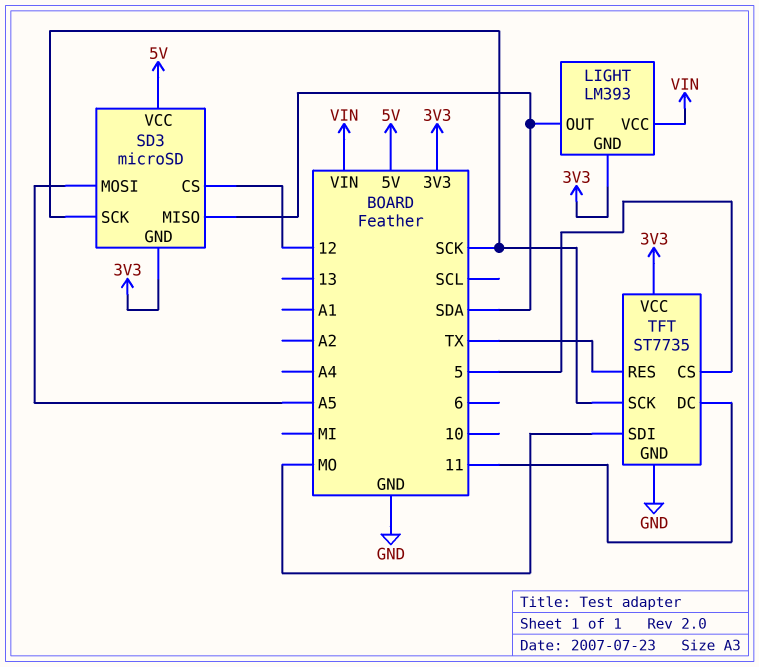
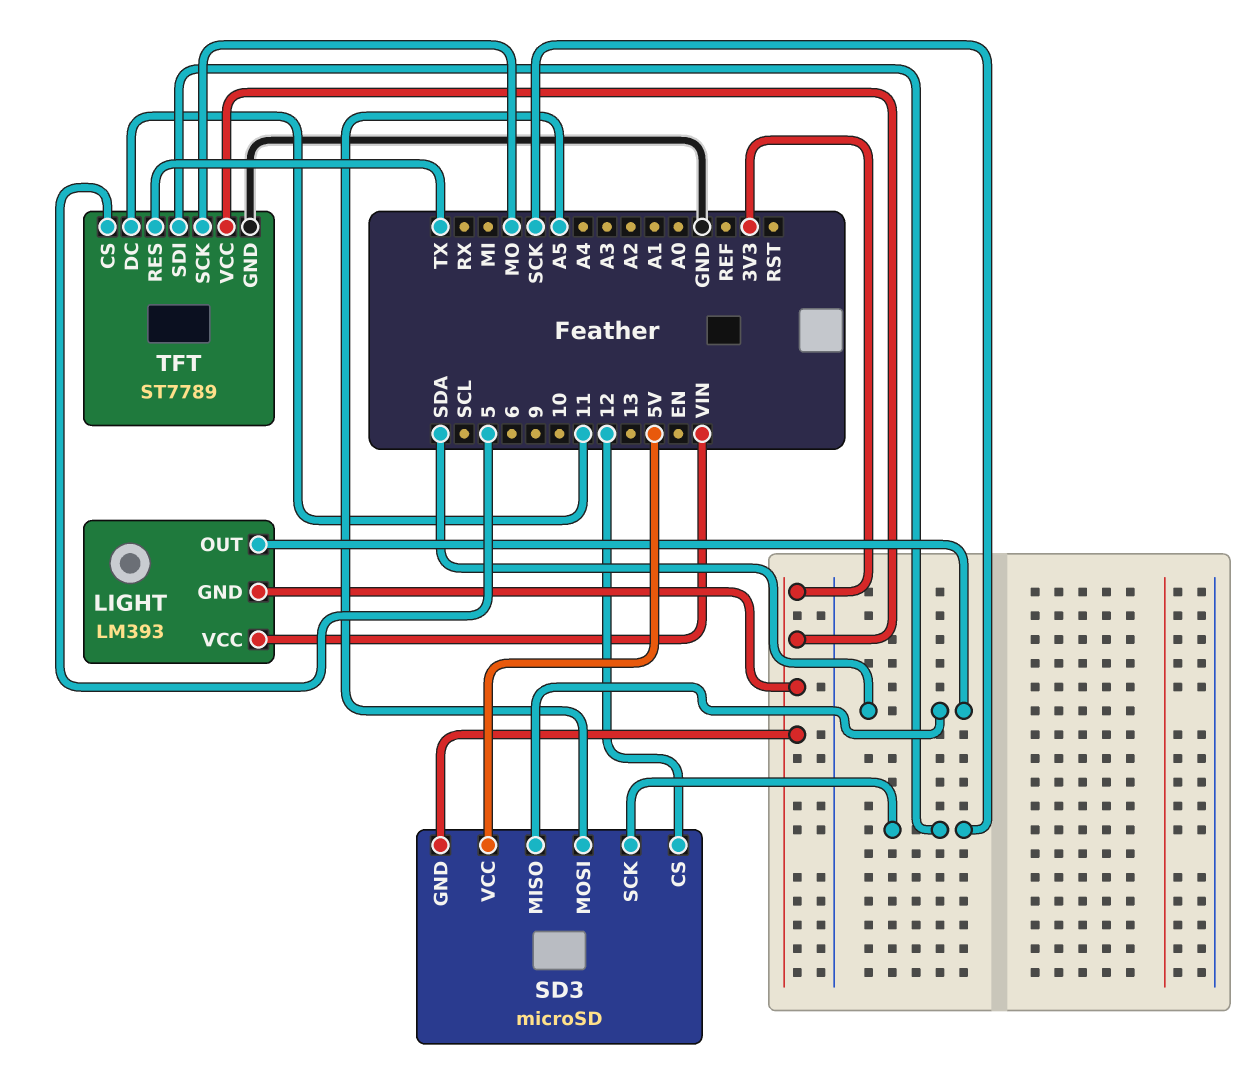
TFT: ST7735 -> ST7789
TFT pin SCK: SCK -> MO
TFT pin SDI: MO -> SCK

